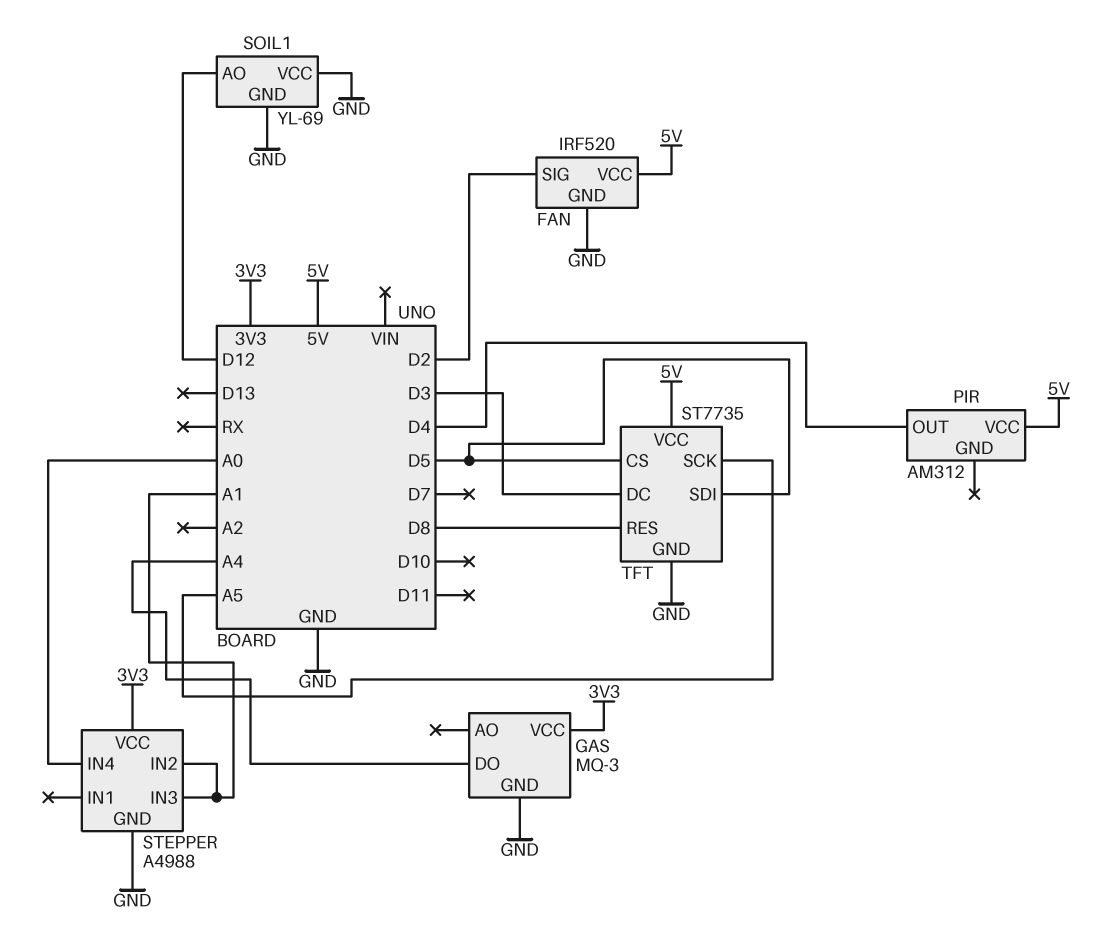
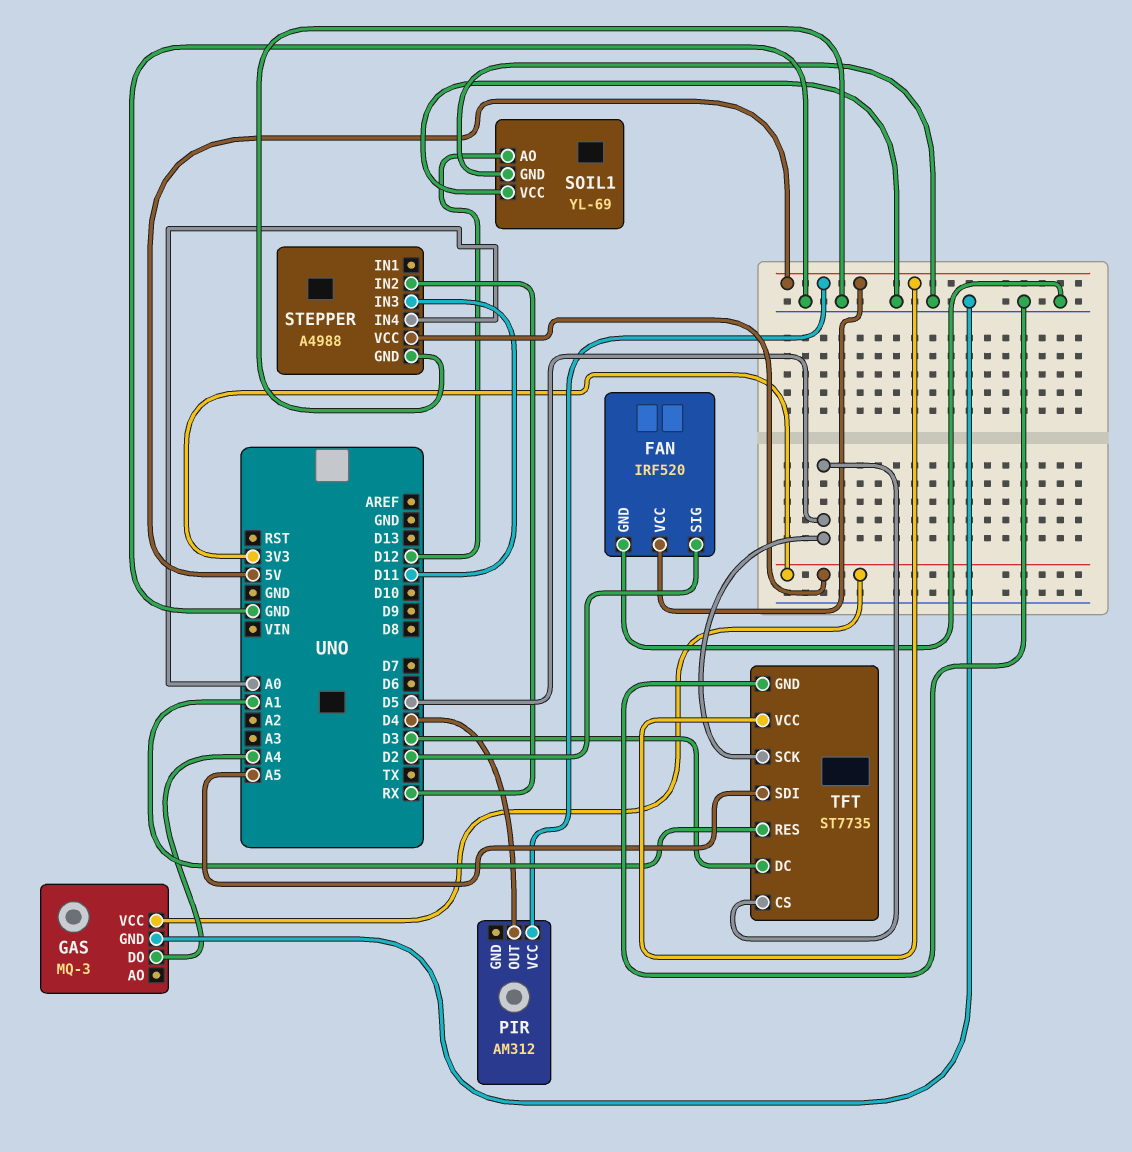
STEPPER pin IN2: A1 -> RX
STEPPER pin IN3: A1 -> D11
TFT pin RES: D8 -> A1
TFT pin SCK: A5 -> D5
TFT pin SDI: D5 -> A5

